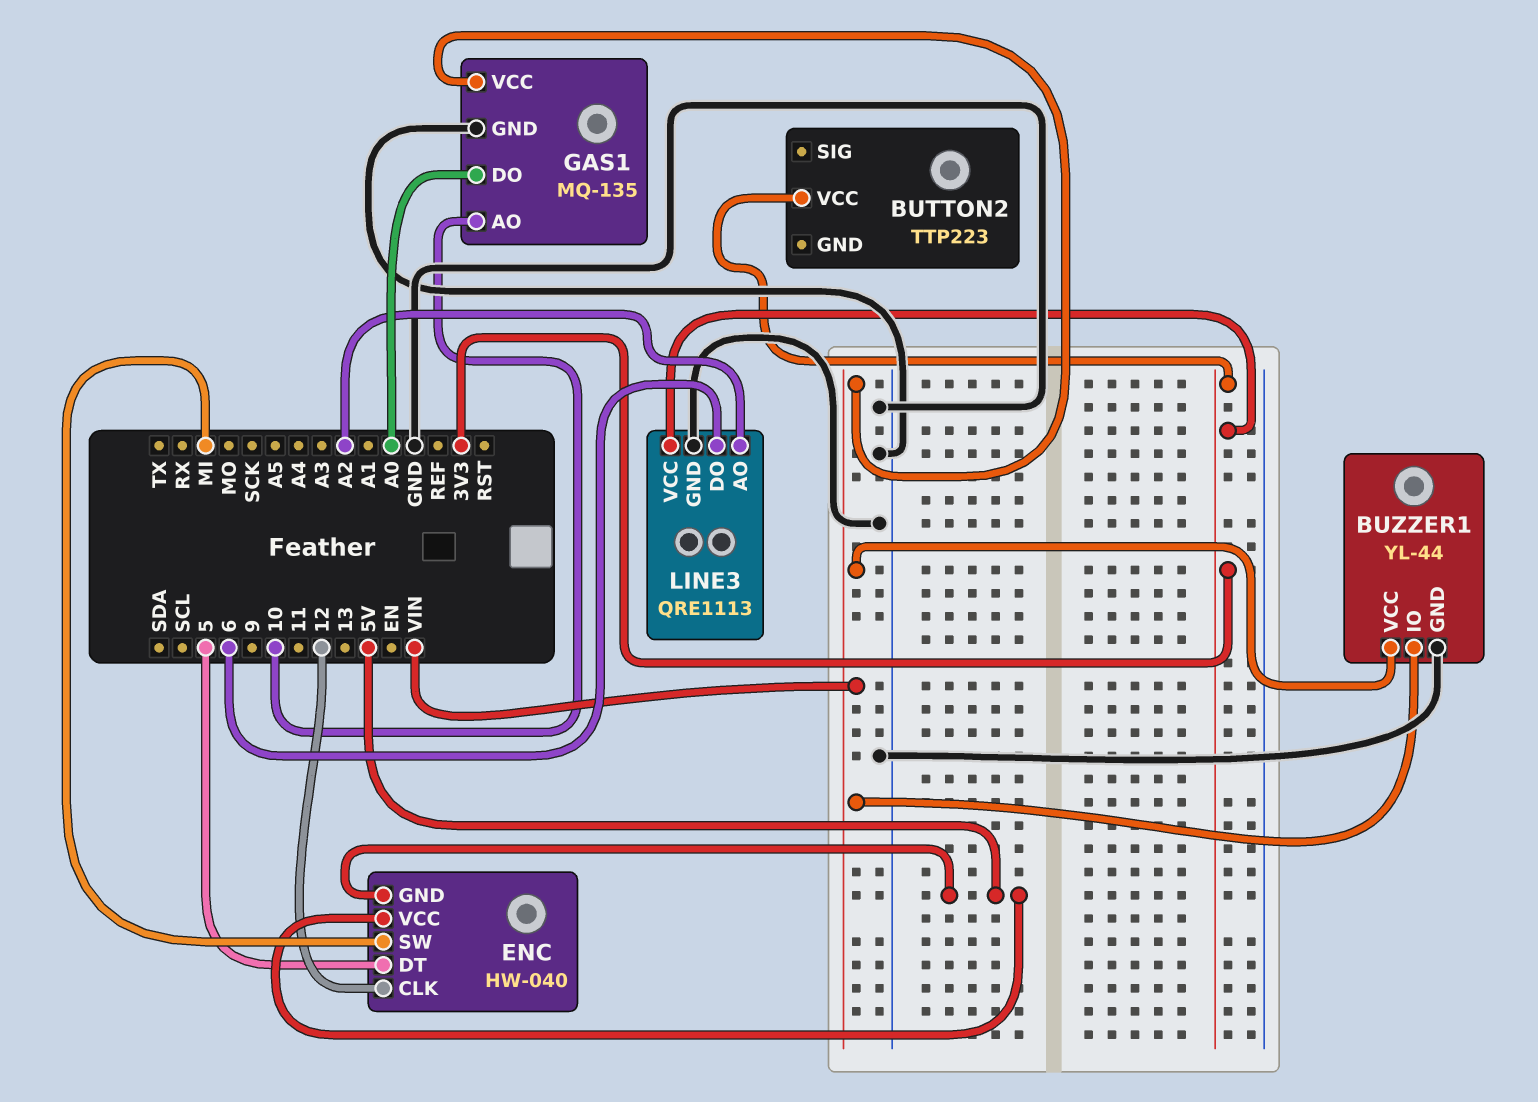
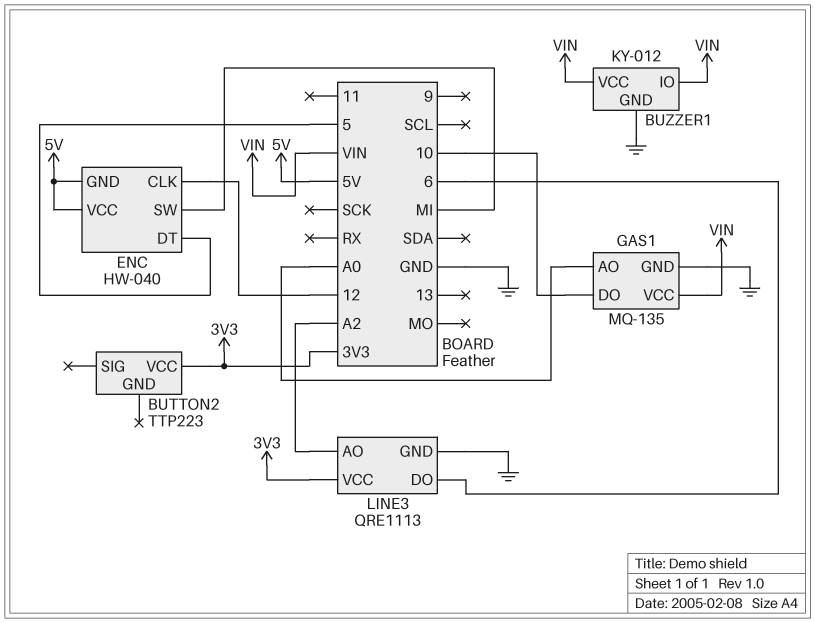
BUZZER1: YL-44 -> KY-012
GAS1 pin AO: 10 -> A0
GAS1 pin DO: A0 -> 10

